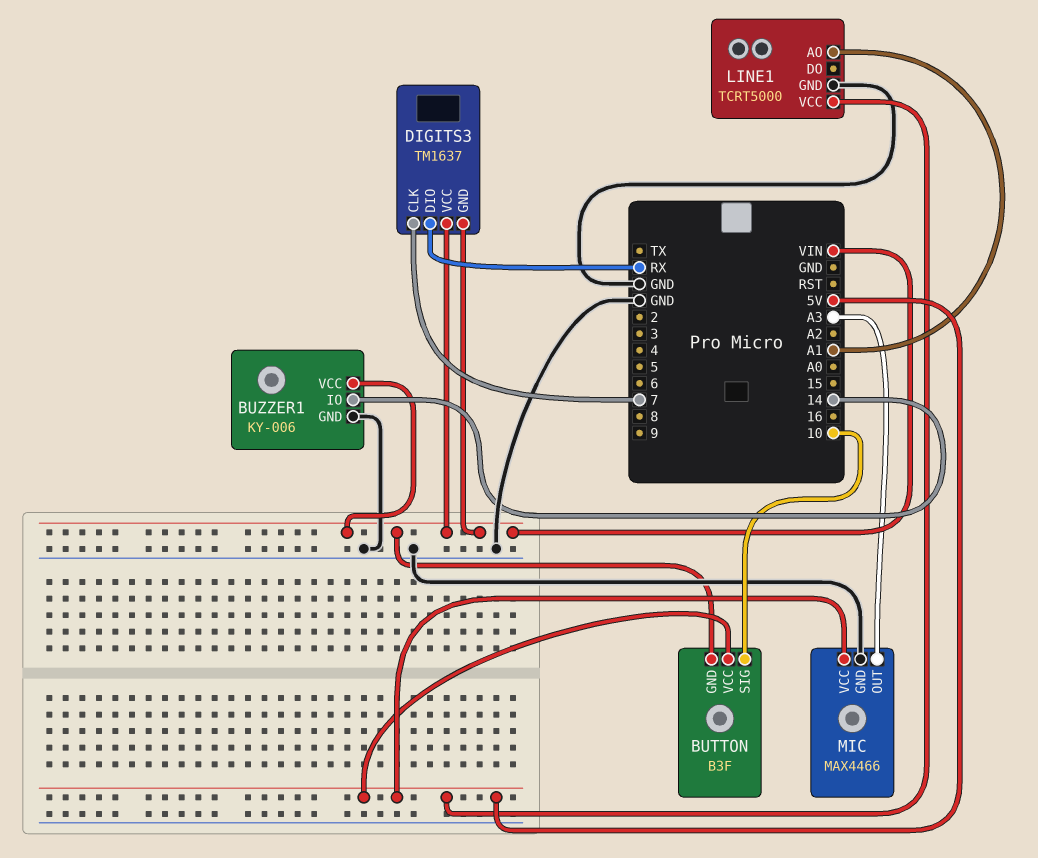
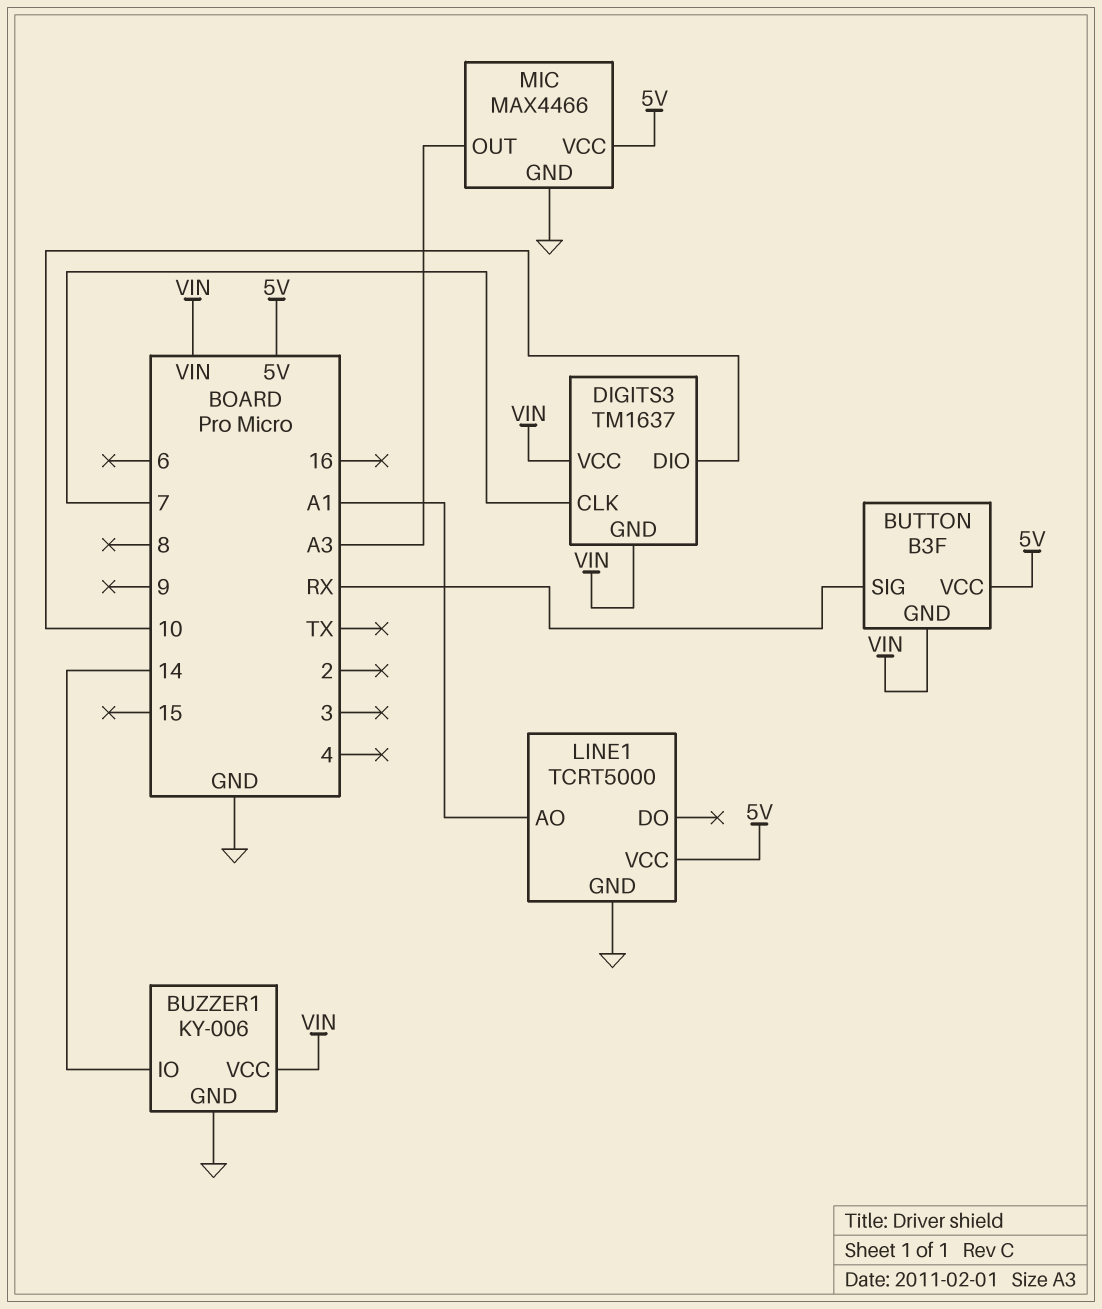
BUTTON pin SIG: 10 -> RX
DIGITS3 pin DIO: RX -> 10

